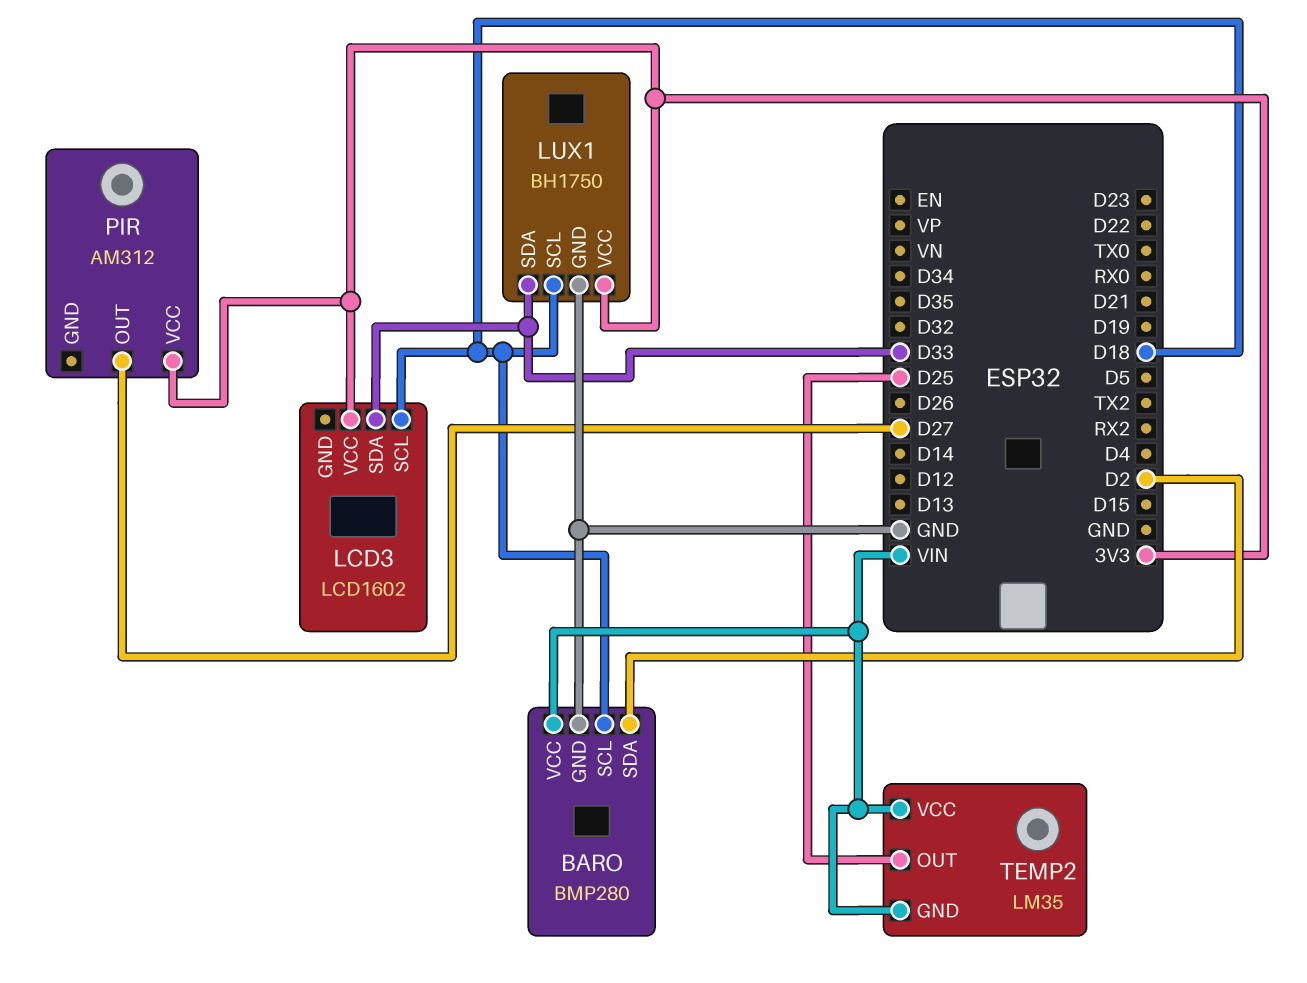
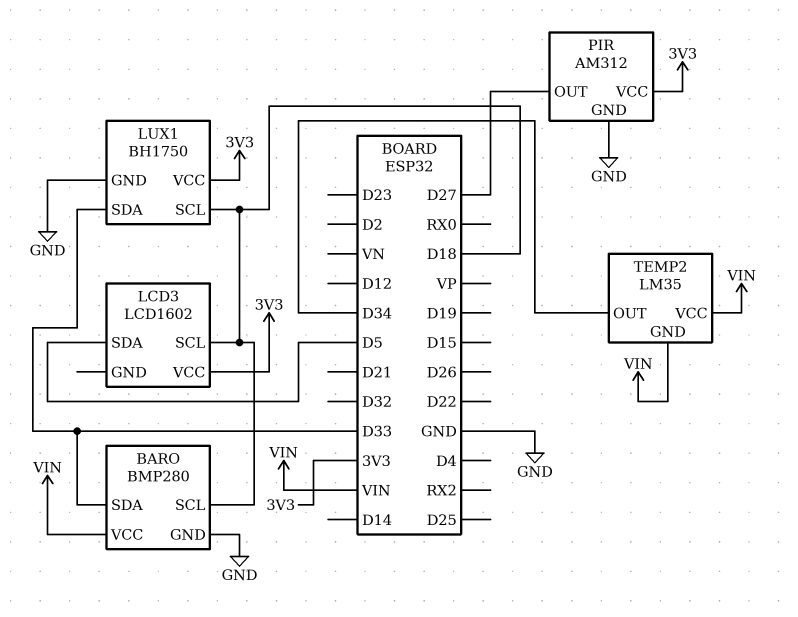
BARO pin SDA: D2 -> D33
LCD3 pin SDA: D33 -> D5
PIR pin GND: none -> GND
TEMP2 pin OUT: D25 -> D34

